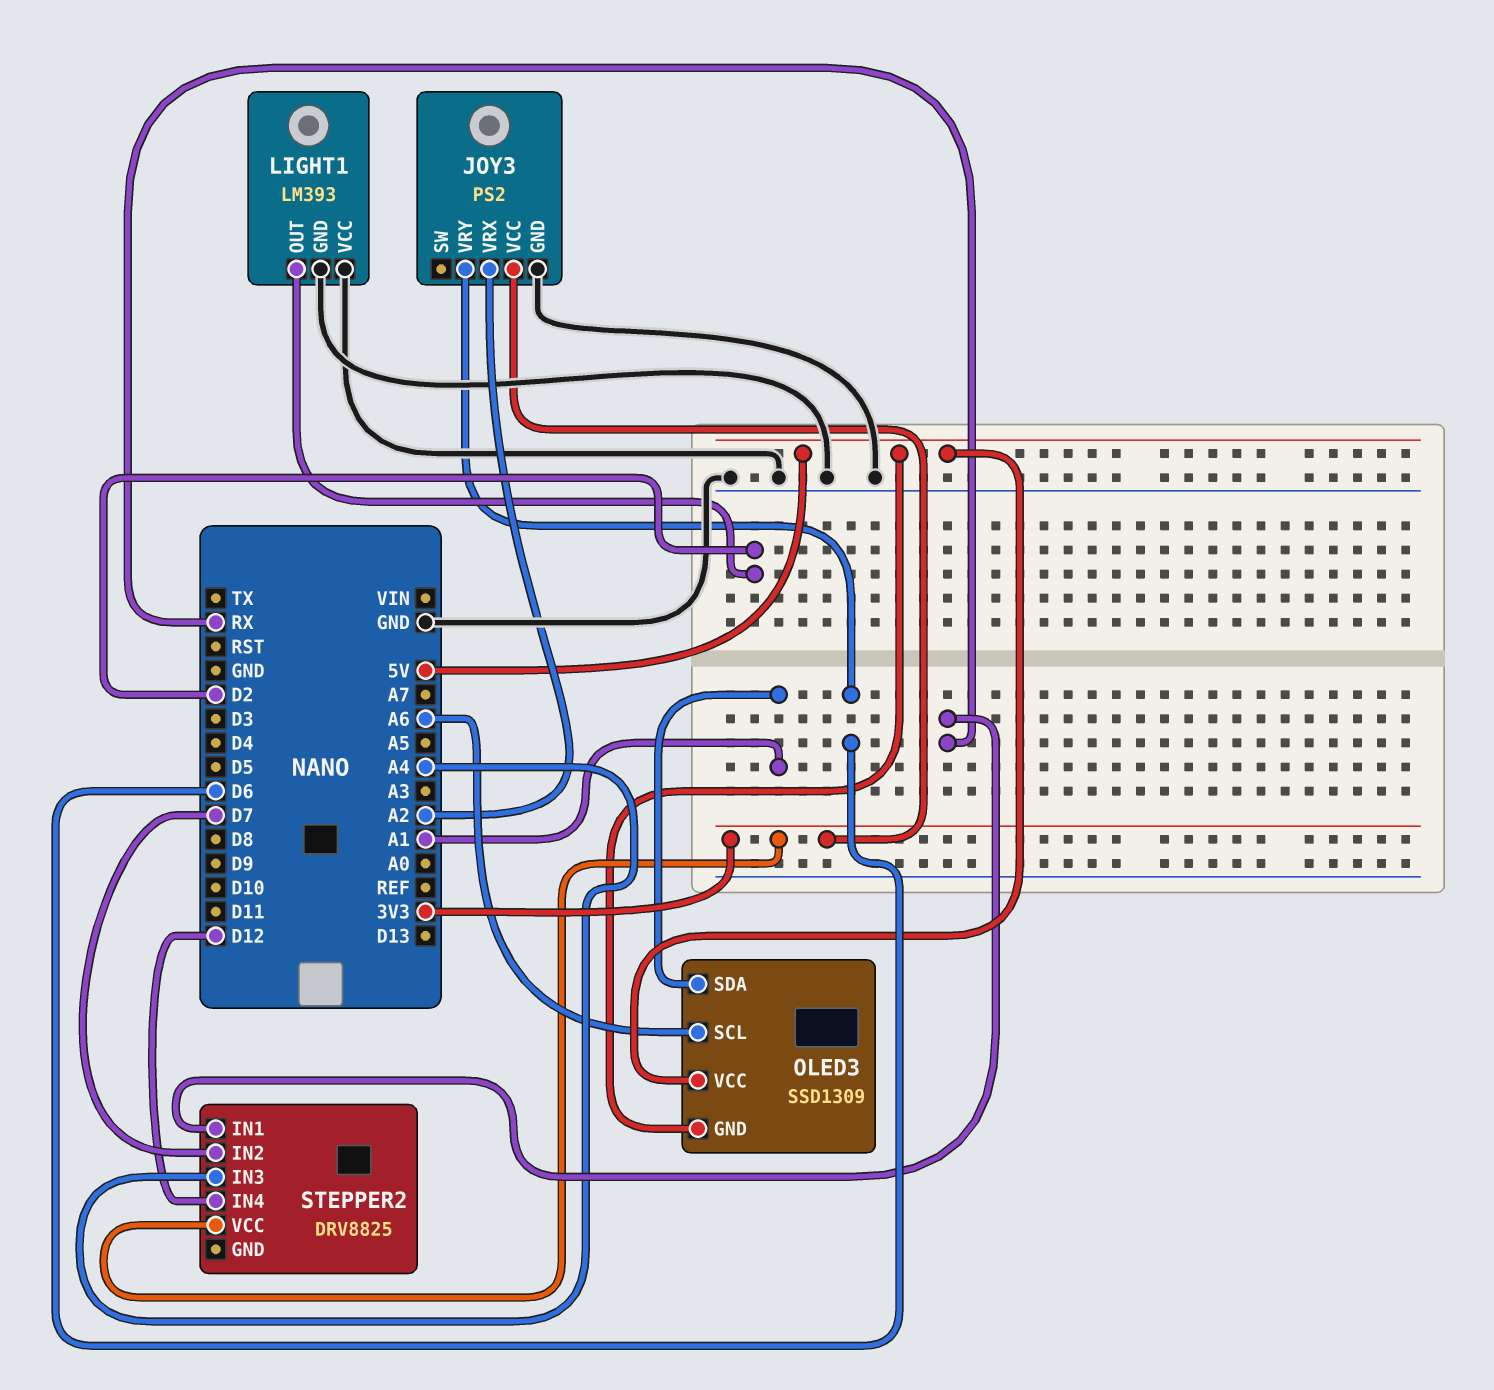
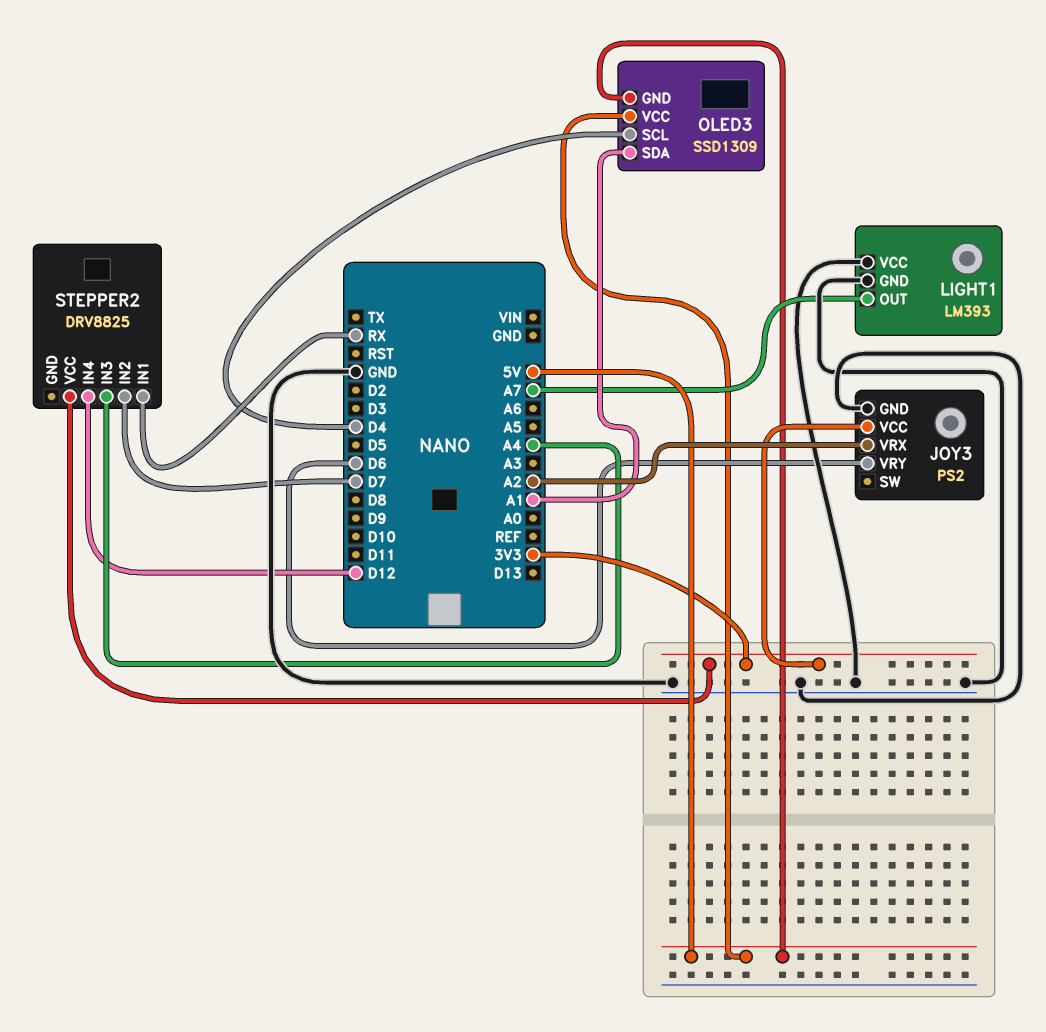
LIGHT1 pin OUT: D2 -> A7
OLED3 pin SCL: A6 -> D4

